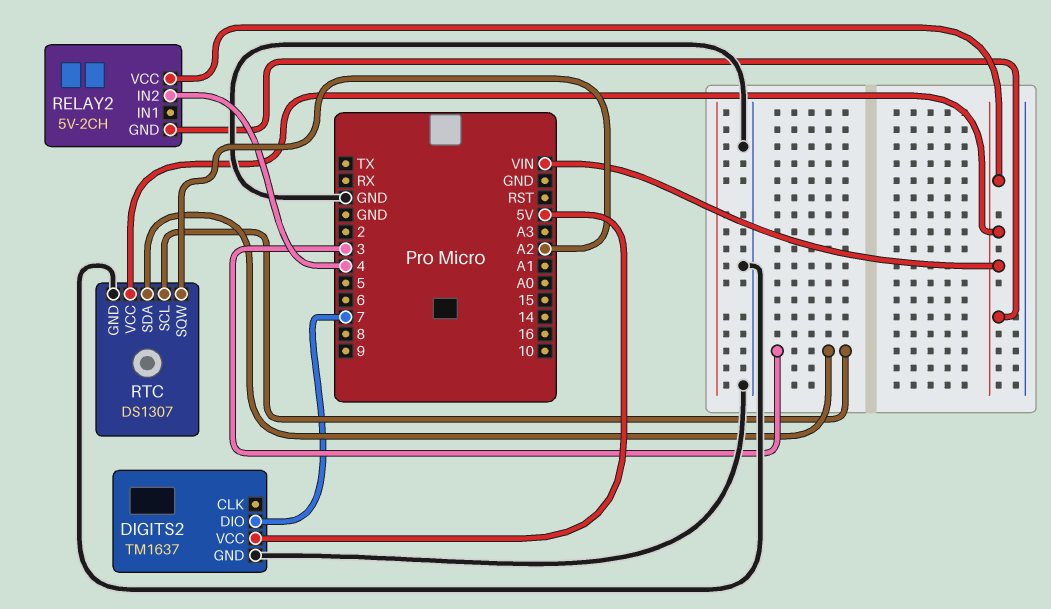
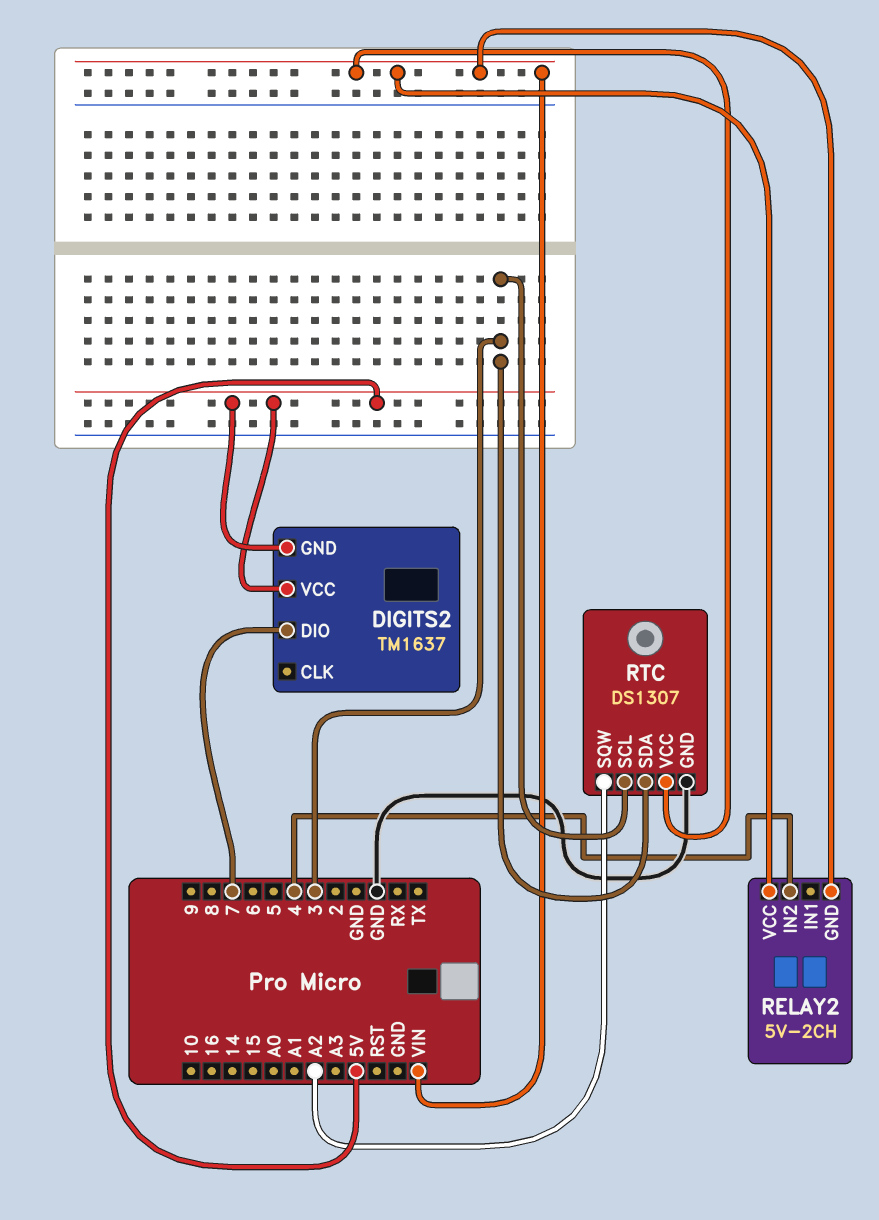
DIGITS2 pin GND: GND -> 5V

